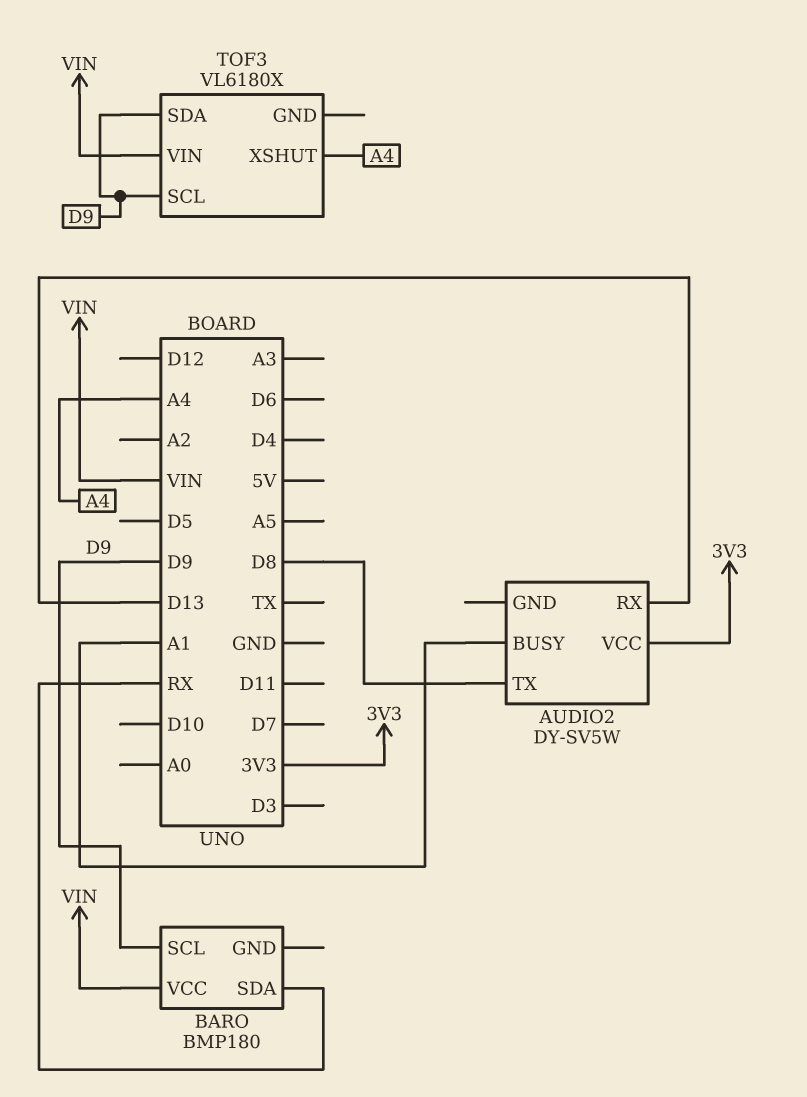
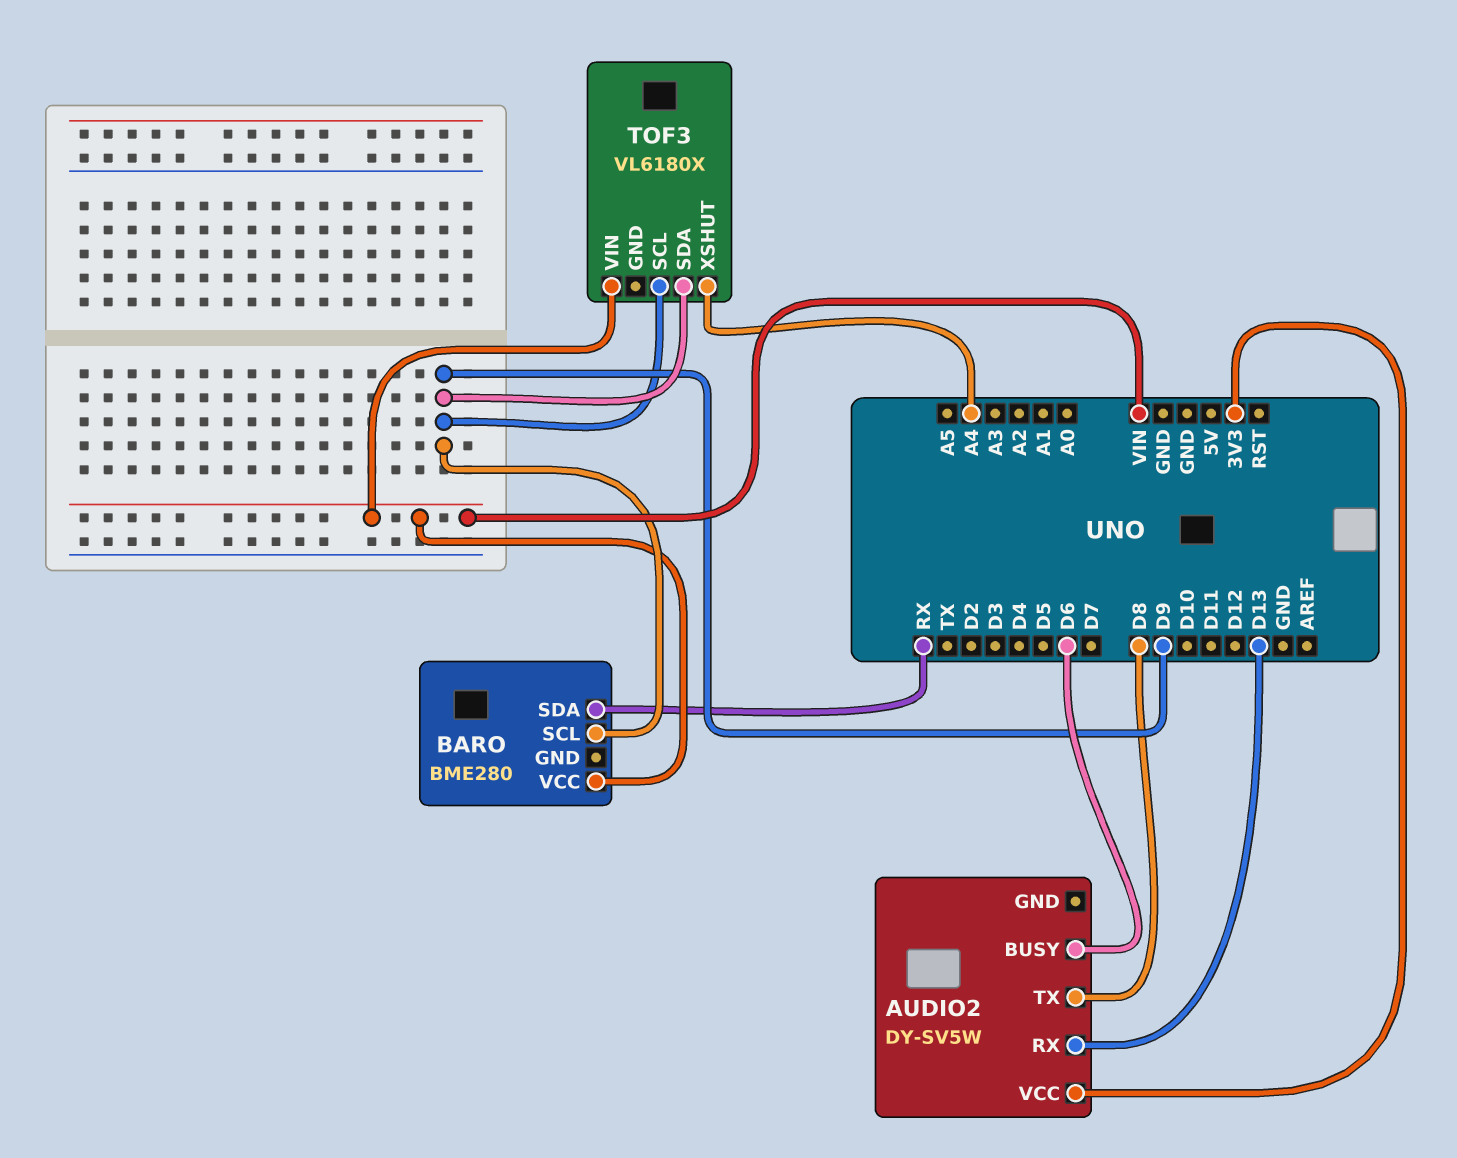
AUDIO2 pin BUSY: A1 -> D6
BARO: BMP180 -> BME280

